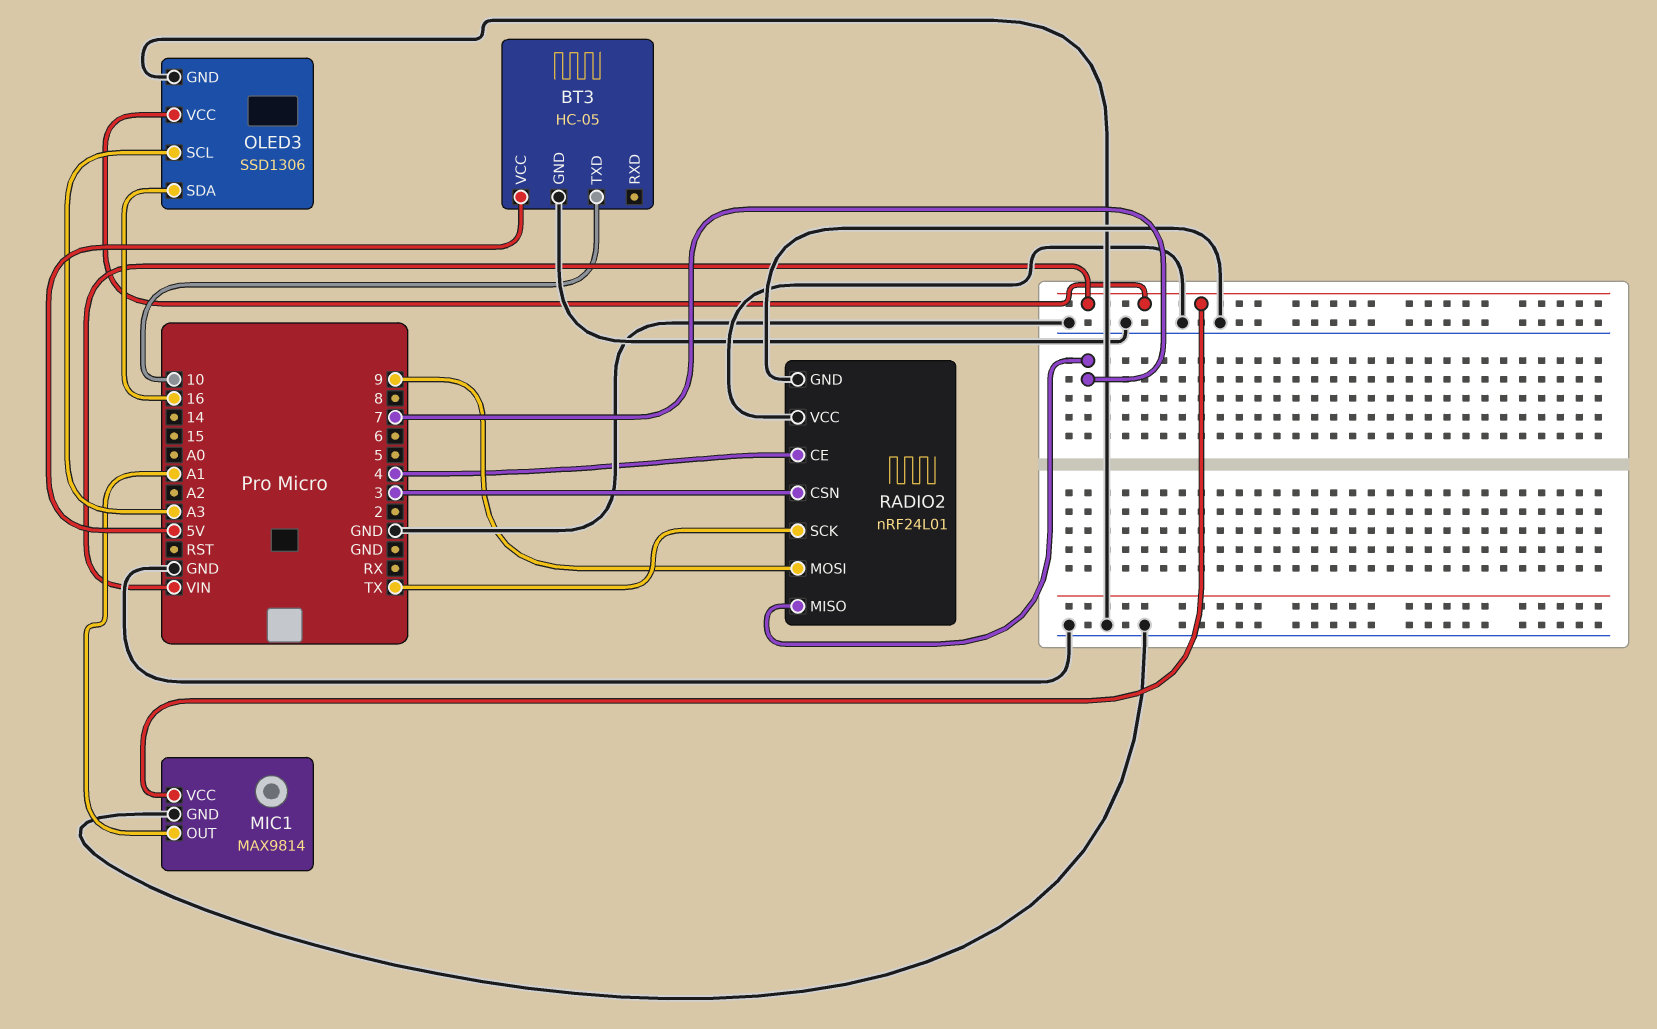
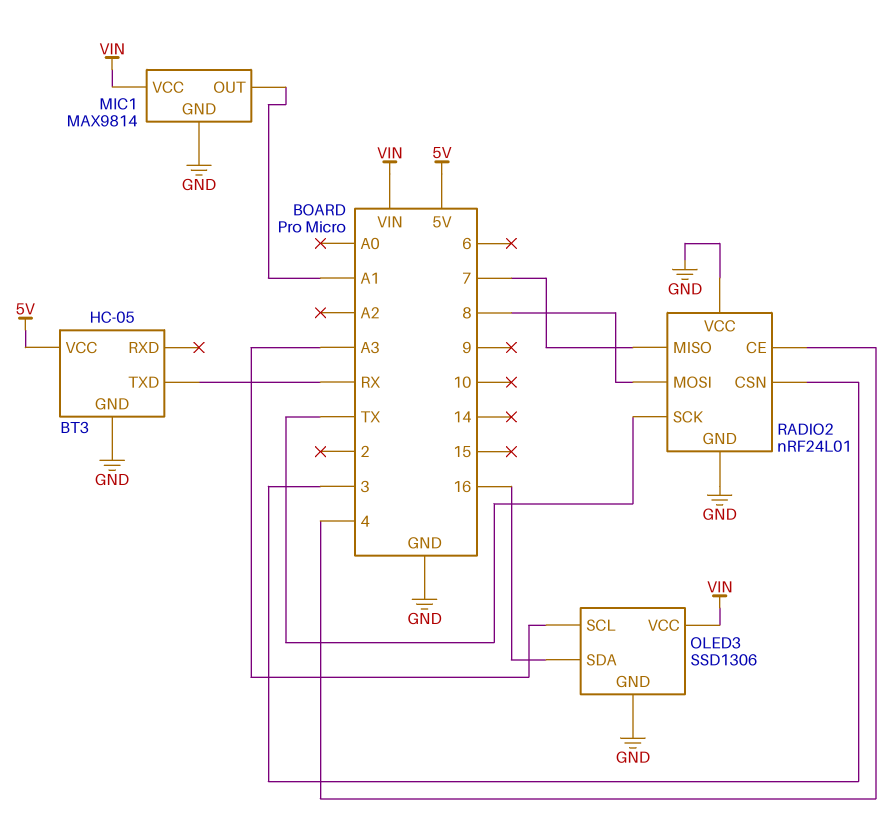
BT3 pin TXD: 10 -> RX
RADIO2 pin MOSI: 9 -> 8

